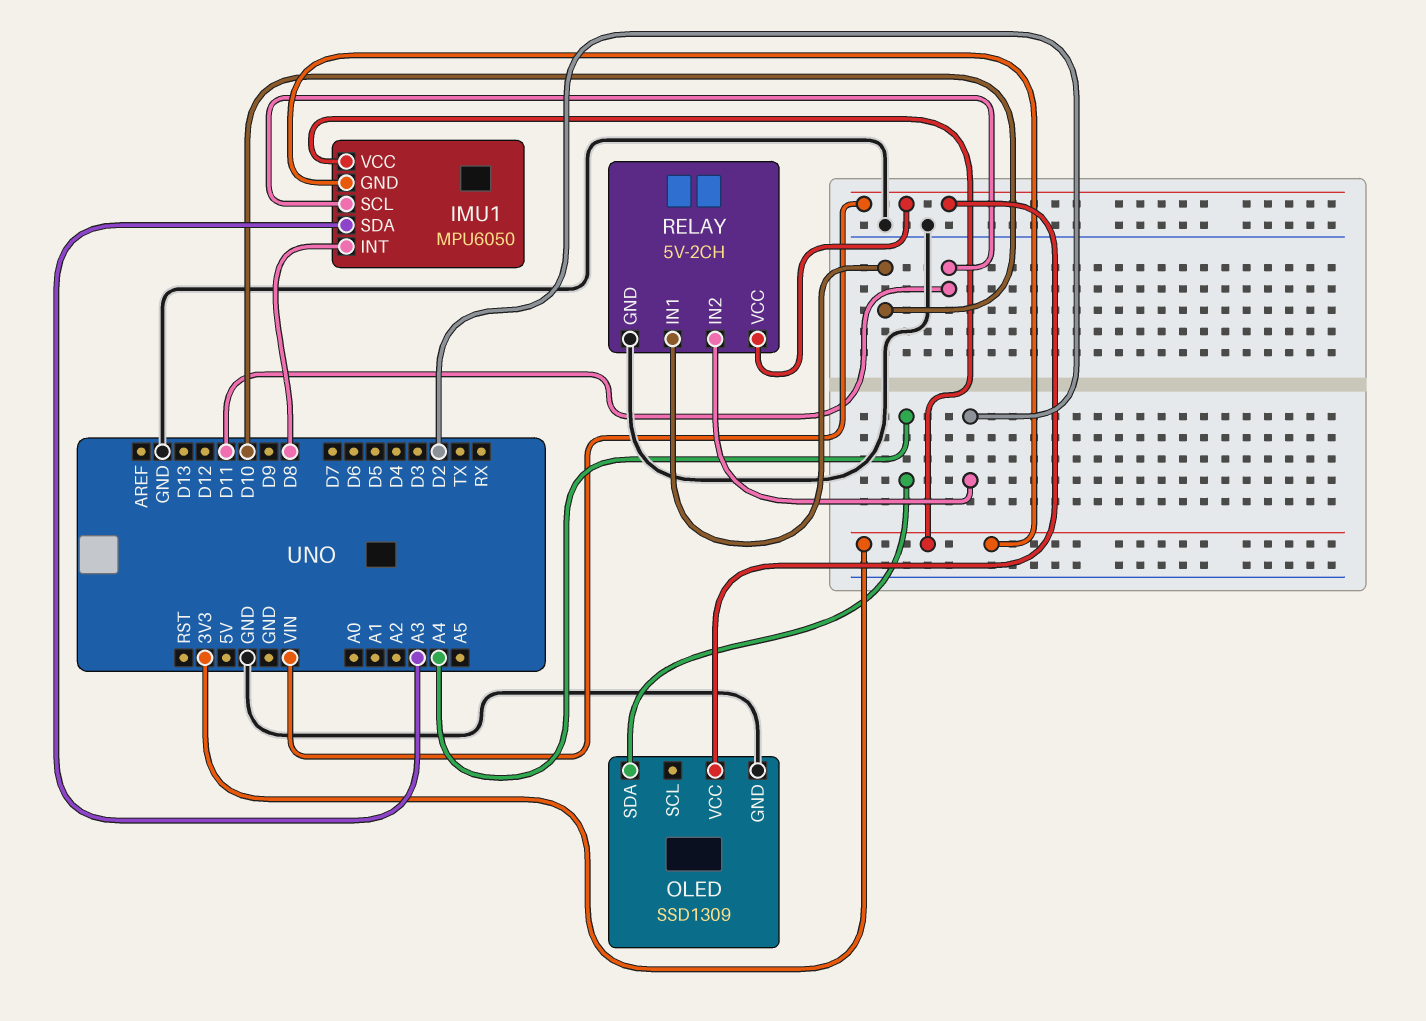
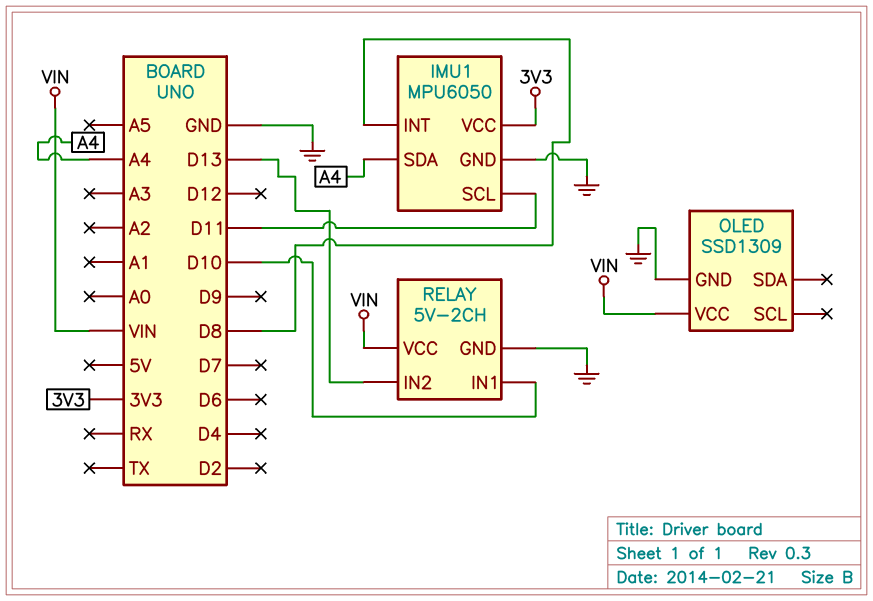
IMU1 pin GND: 3V3 -> GND
IMU1 pin SDA: A3 -> A4
OLED pin SDA: A4 -> none
RELAY pin IN2: D2 -> D13

